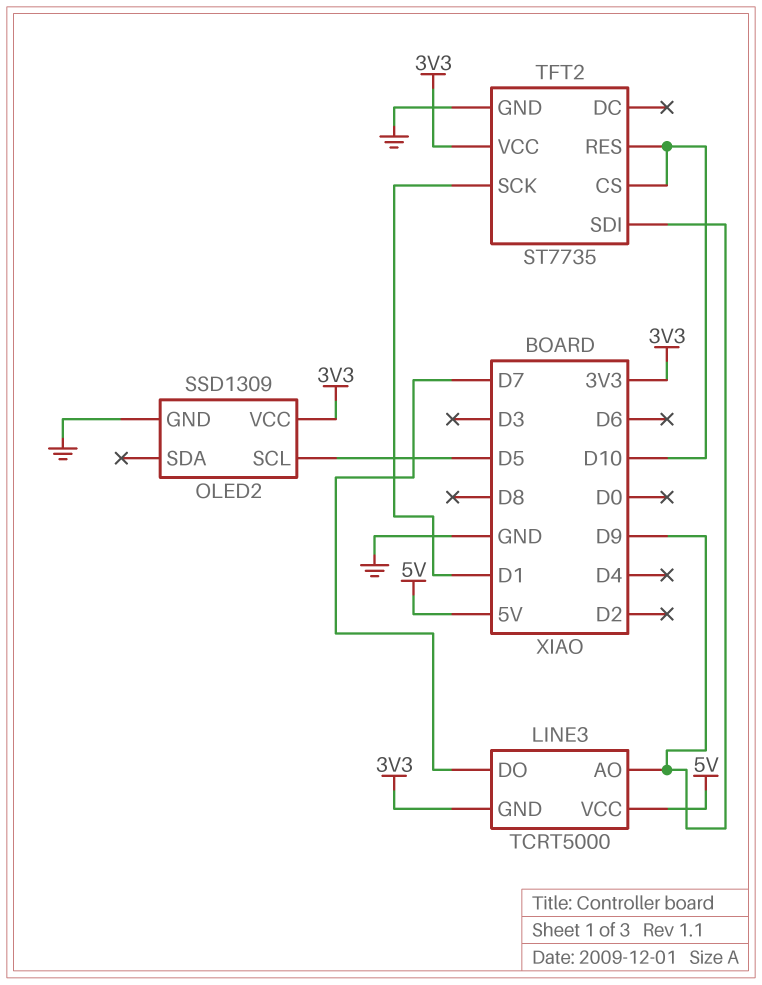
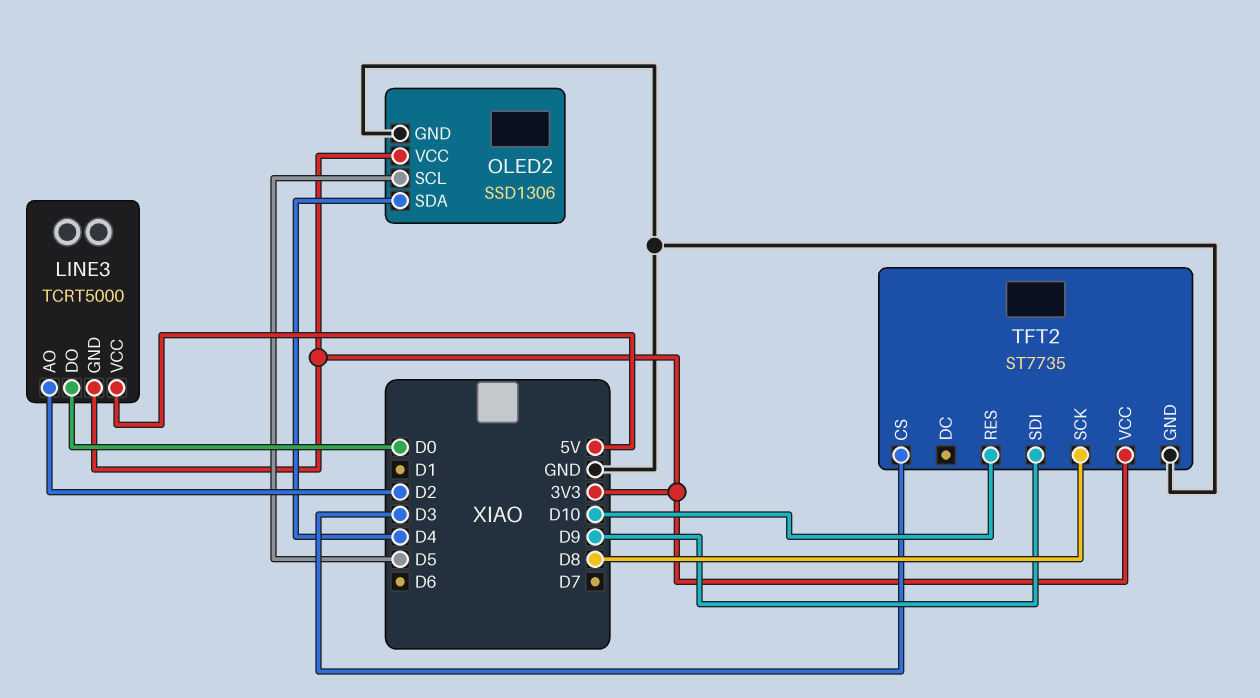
LINE3 pin AO: D9 -> D2
LINE3 pin DO: D7 -> D0
OLED2: SSD1309 -> SSD1306
OLED2 pin SDA: none -> D4
TFT2 pin CS: D10 -> D3
TFT2 pin SCK: D1 -> D8

